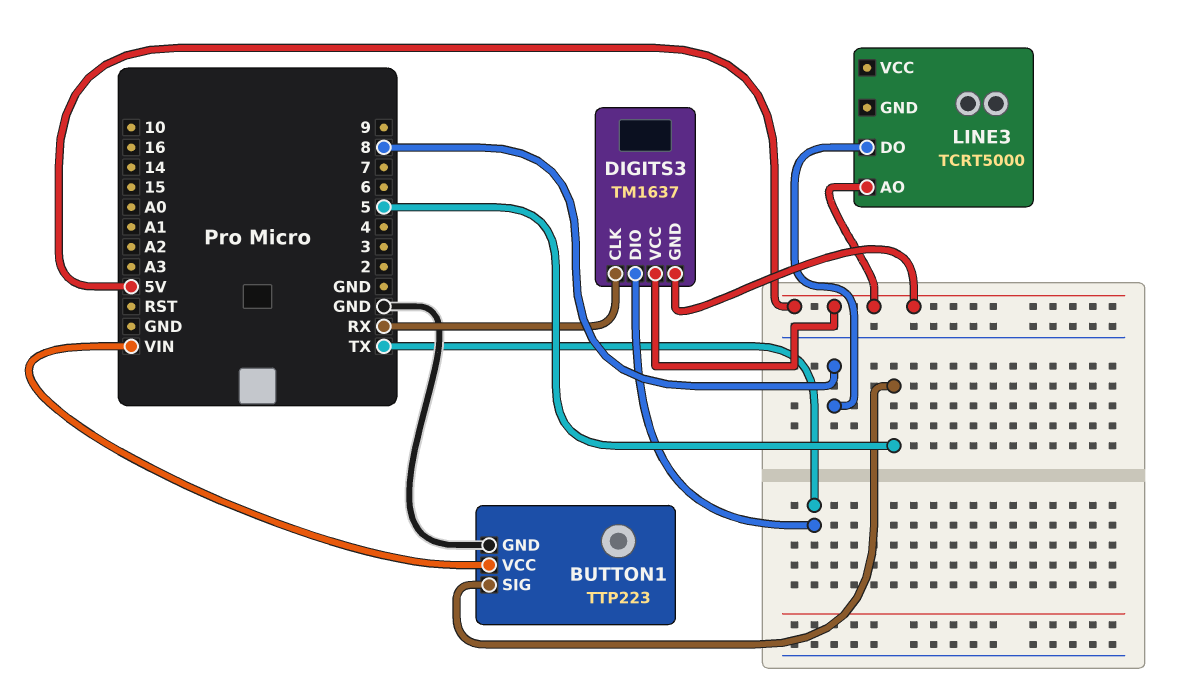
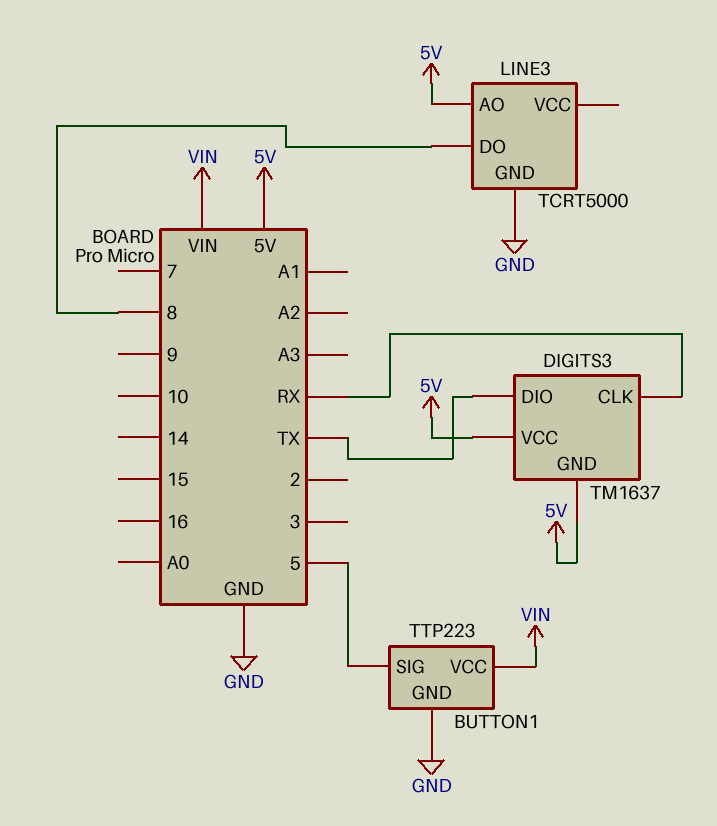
LINE3 pin GND: none -> GND

